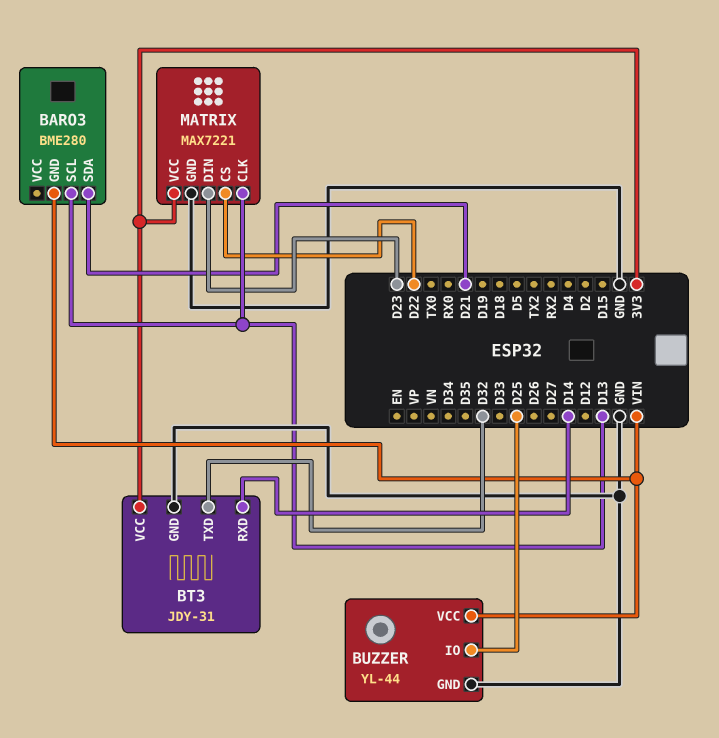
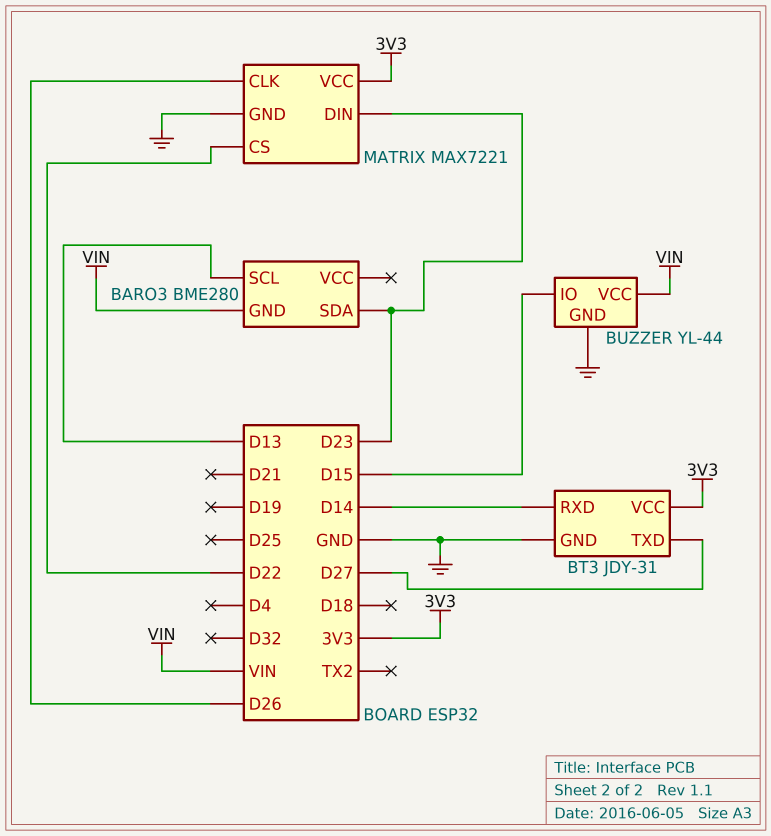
BARO3 pin SDA: D21 -> D23
BT3 pin TXD: D32 -> D27
BUZZER pin IO: D25 -> D15
MATRIX pin CLK: D13 -> D26

